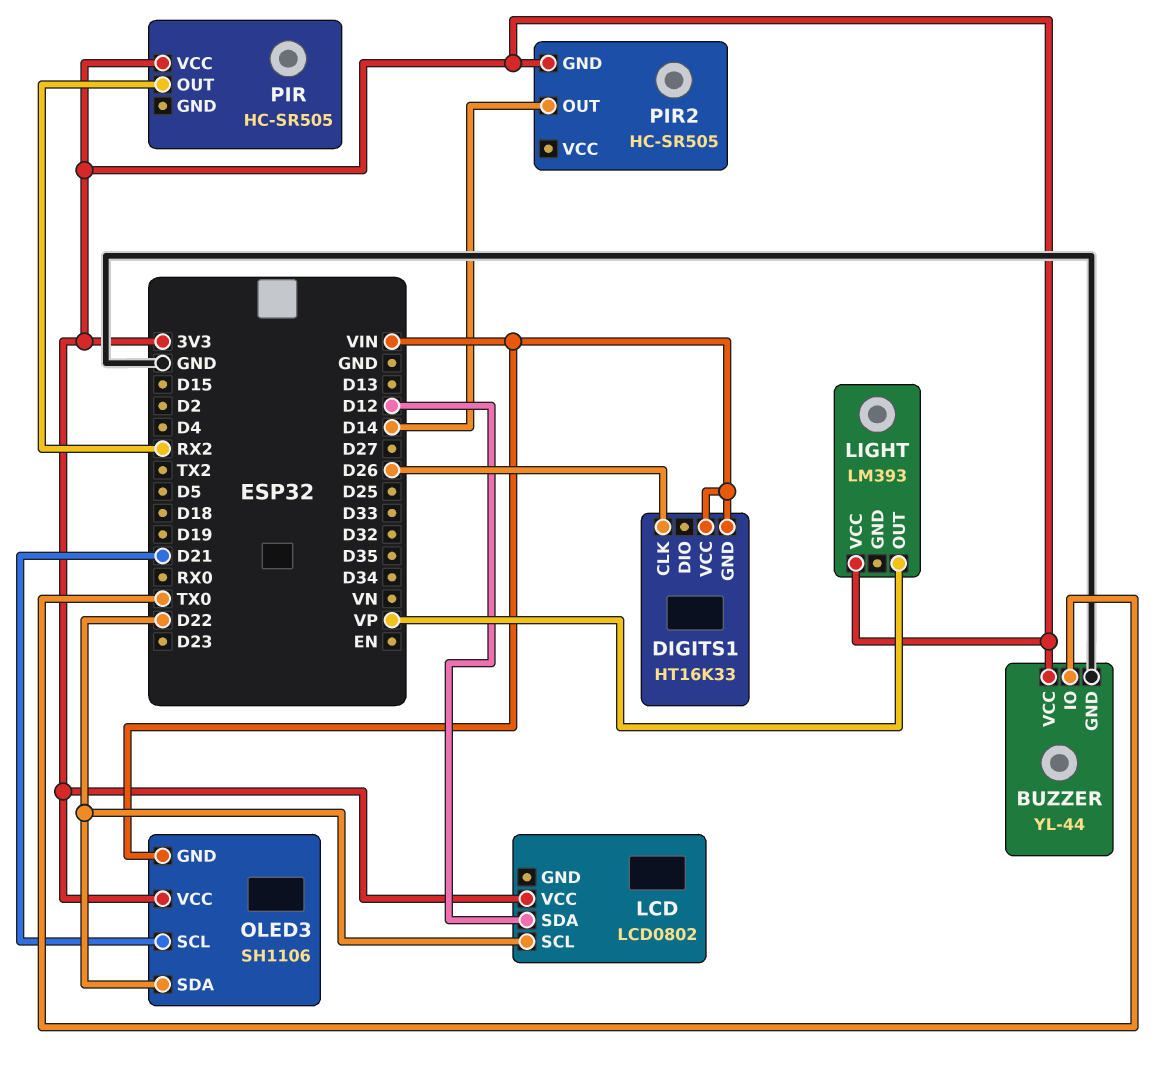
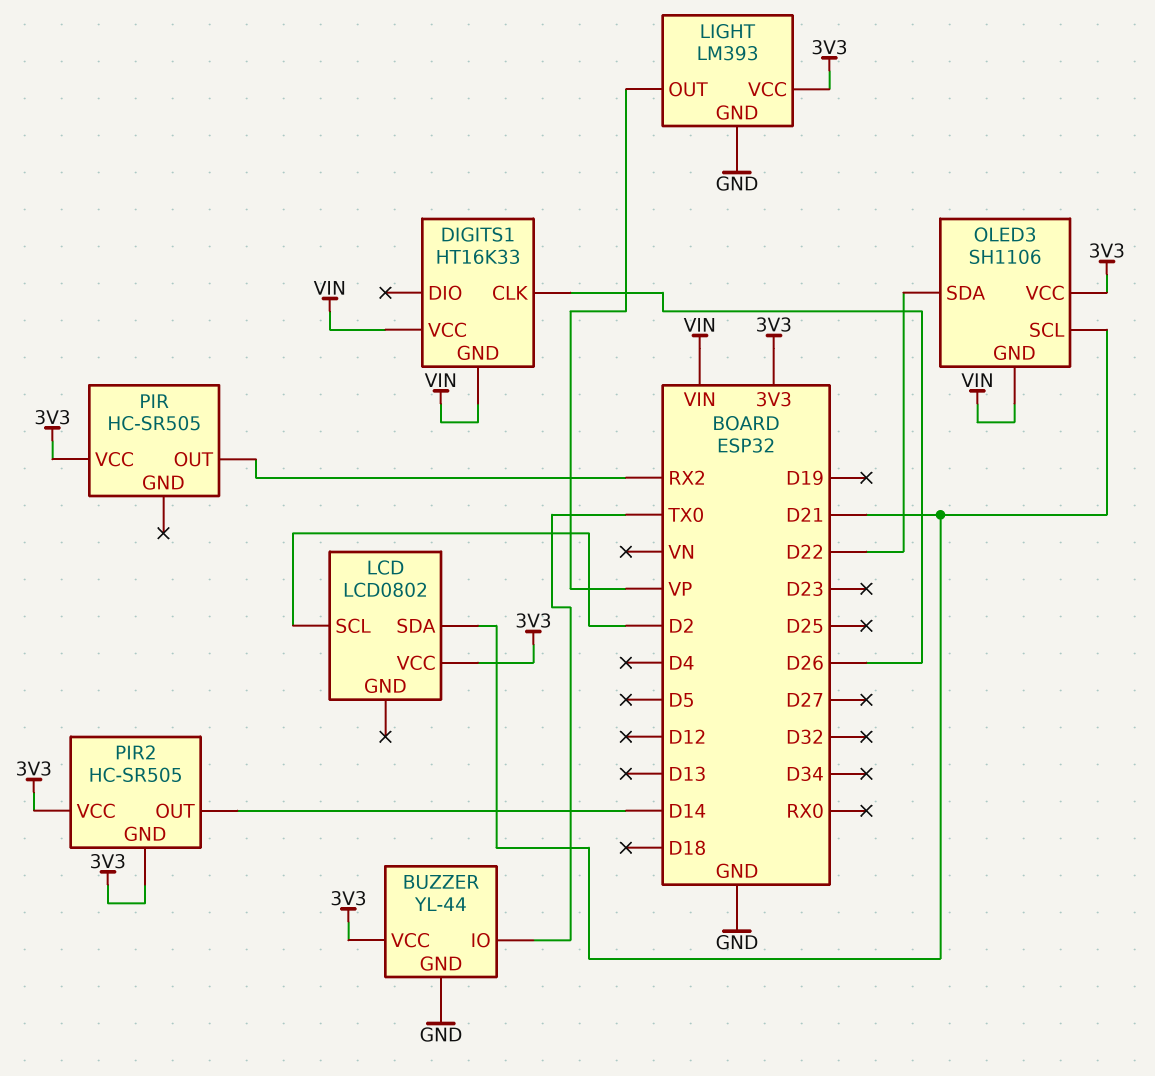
LCD pin SCL: D22 -> D2
LCD pin SDA: D12 -> D21
LIGHT pin GND: none -> GND
PIR2 pin VCC: none -> 3V3

